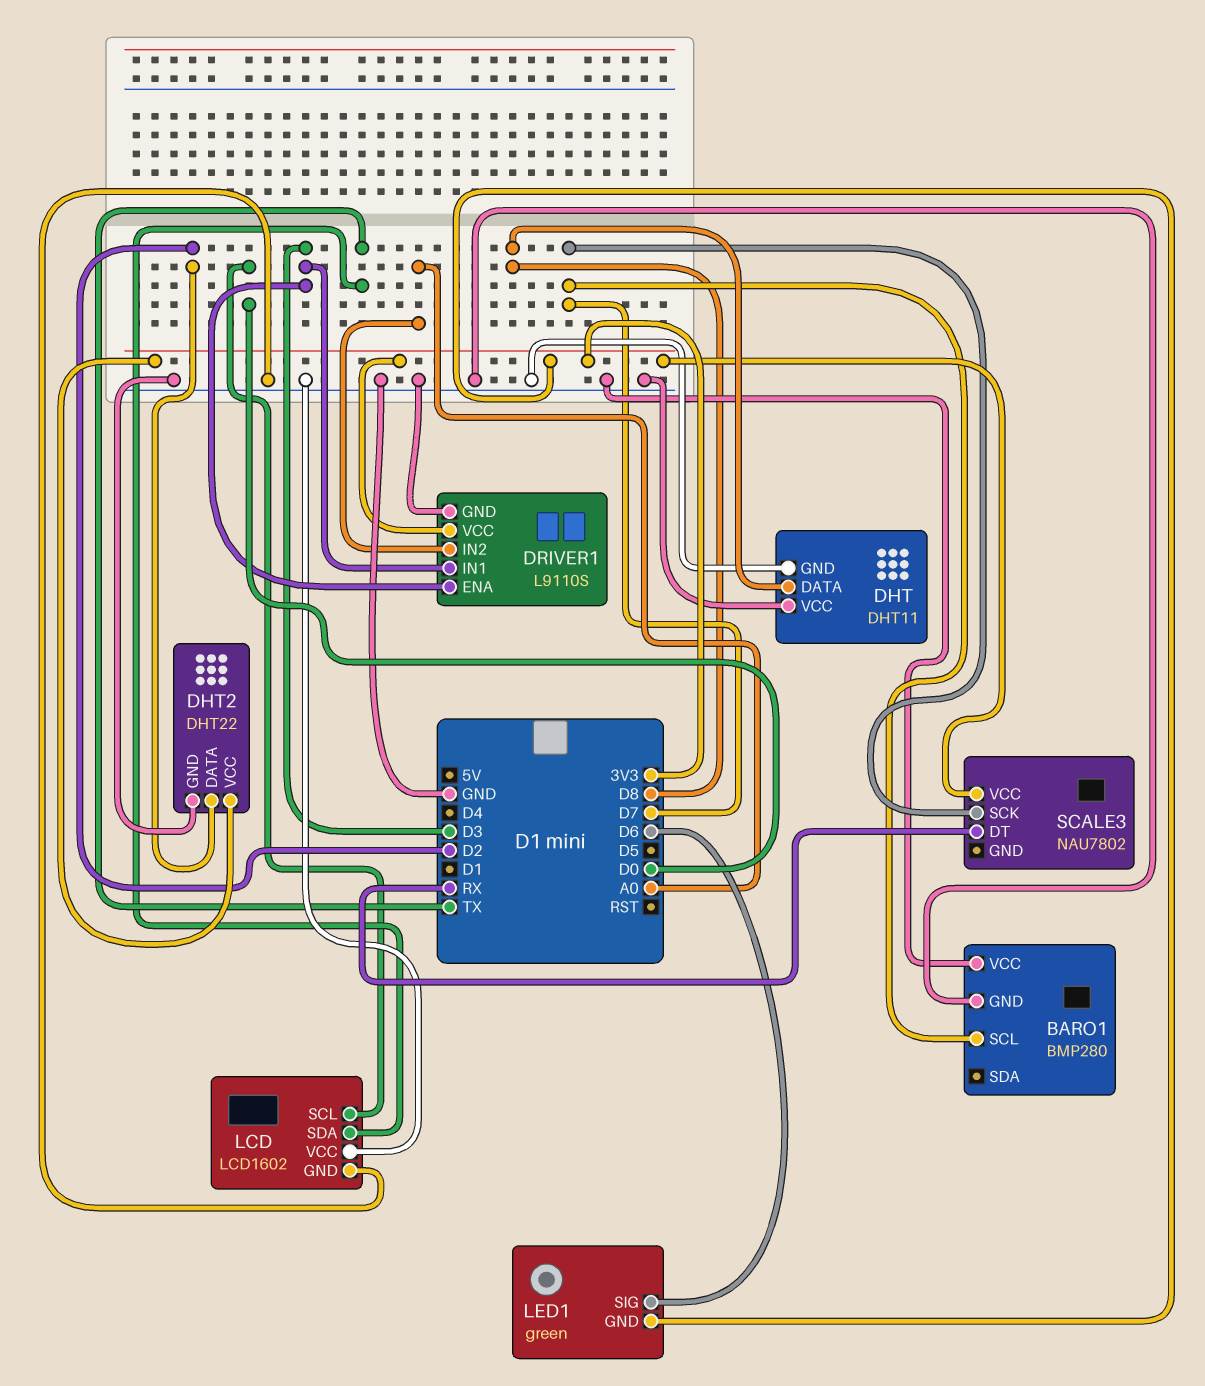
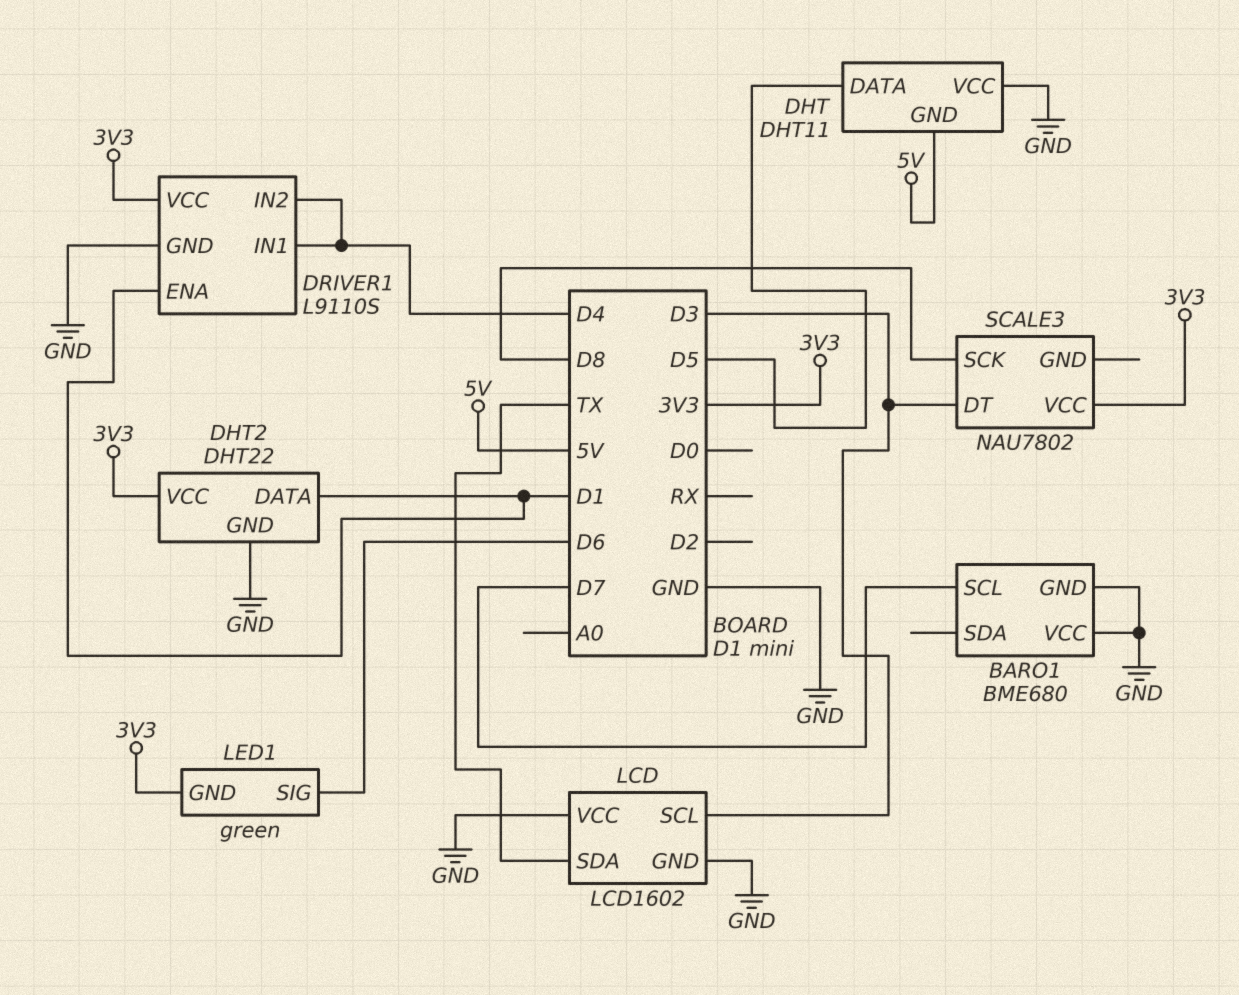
BARO1: BMP280 -> BME680
DHT pin DATA: D8 -> D5
DHT pin GND: GND -> 5V
DHT2 pin DATA: D2 -> D1
DRIVER1 pin ENA: D3 -> D1
DRIVER1 pin IN1: D3 -> D4
DRIVER1 pin IN2: A0 -> D4
LCD pin SCL: D0 -> D3
SCALE3 pin DT: RX -> D3
SCALE3 pin SCK: D7 -> D8

